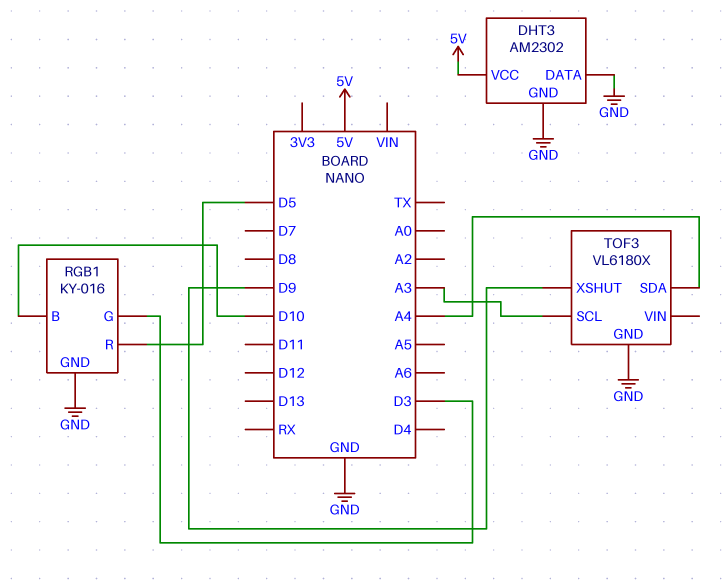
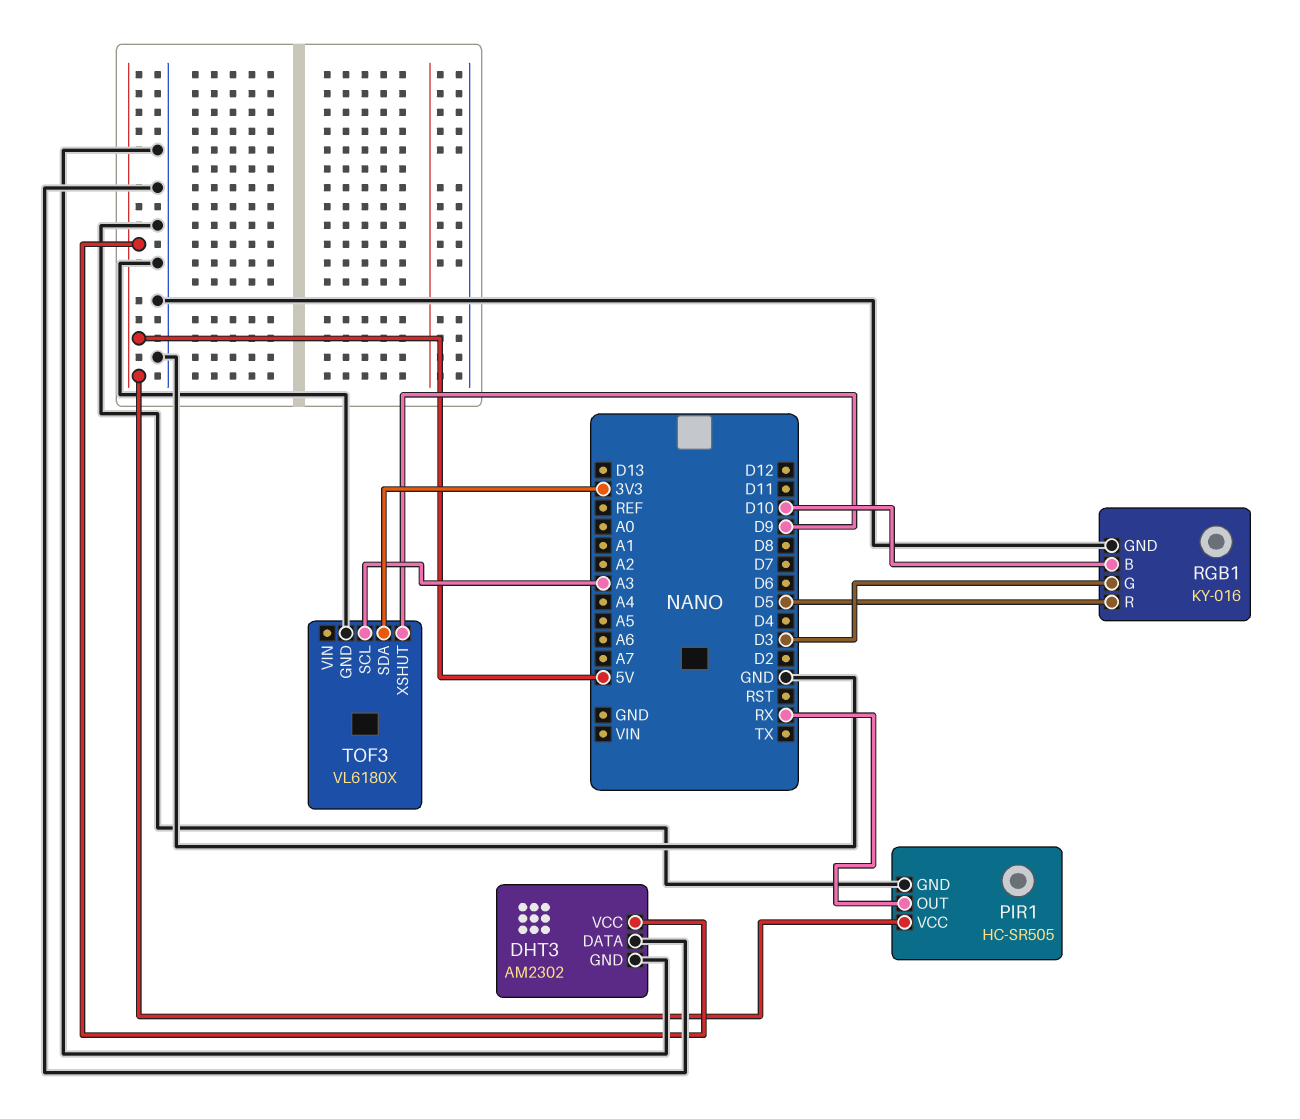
PIR1: none -> HC-SR505
PIR1 pin GND: none -> GND
PIR1 pin OUT: none -> RX
PIR1 pin VCC: none -> 5V
TOF3 pin SDA: A4 -> 3V3

